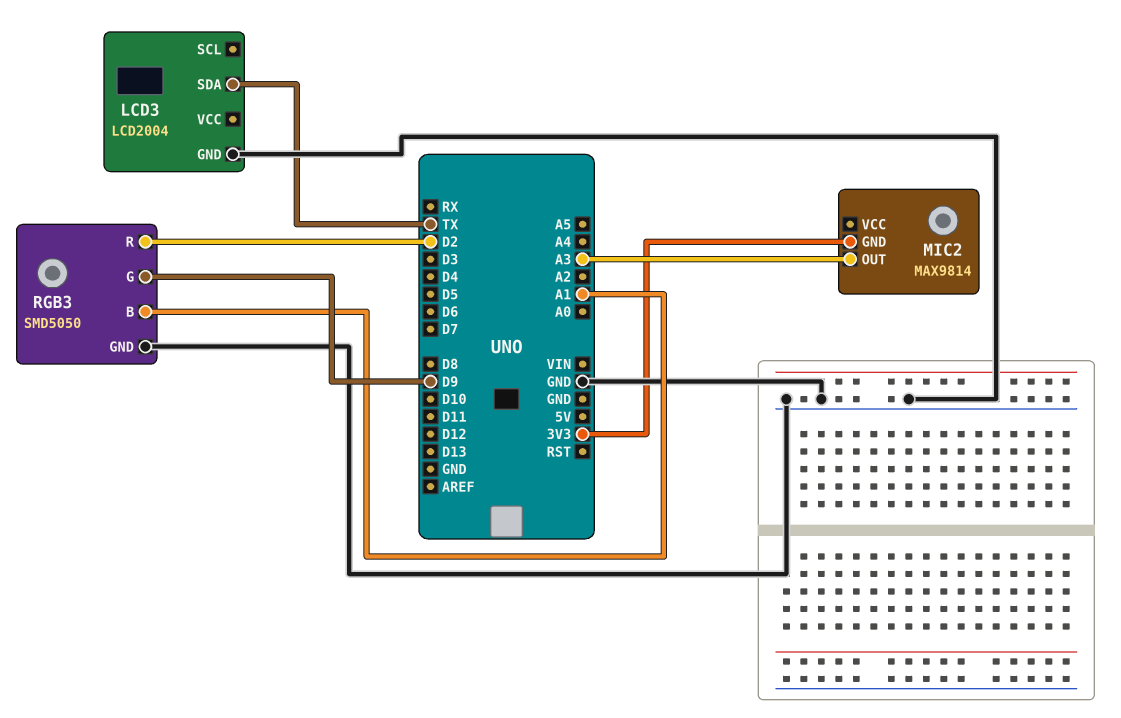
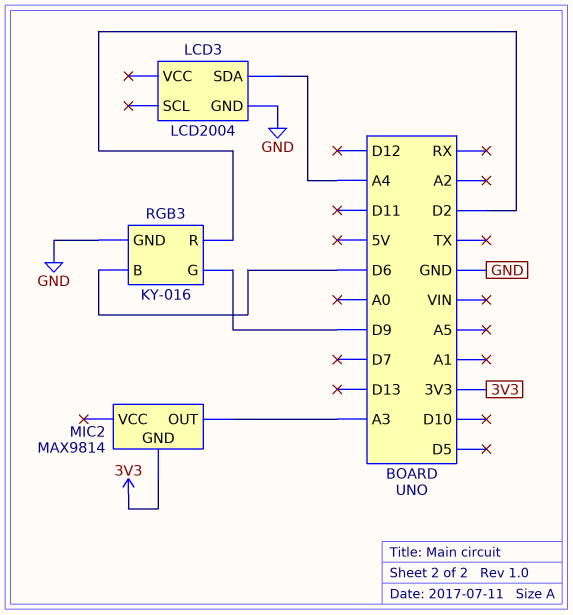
LCD3 pin SDA: TX -> A4
RGB3: SMD5050 -> KY-016
RGB3 pin B: A1 -> D6

